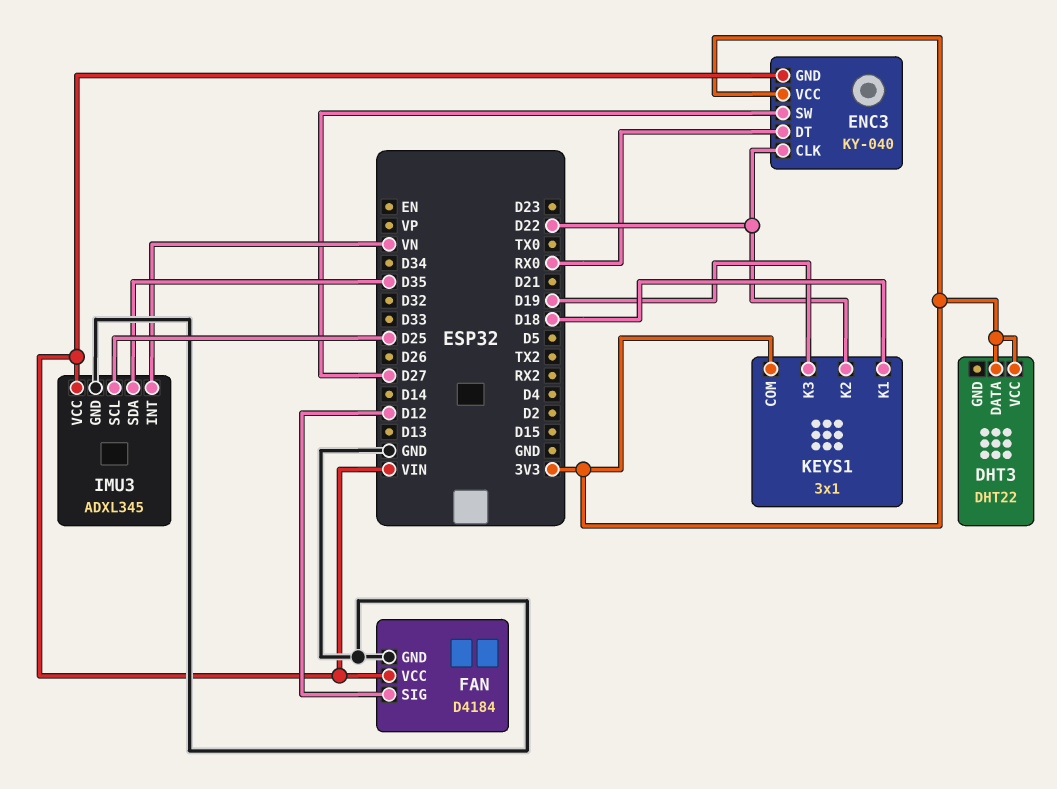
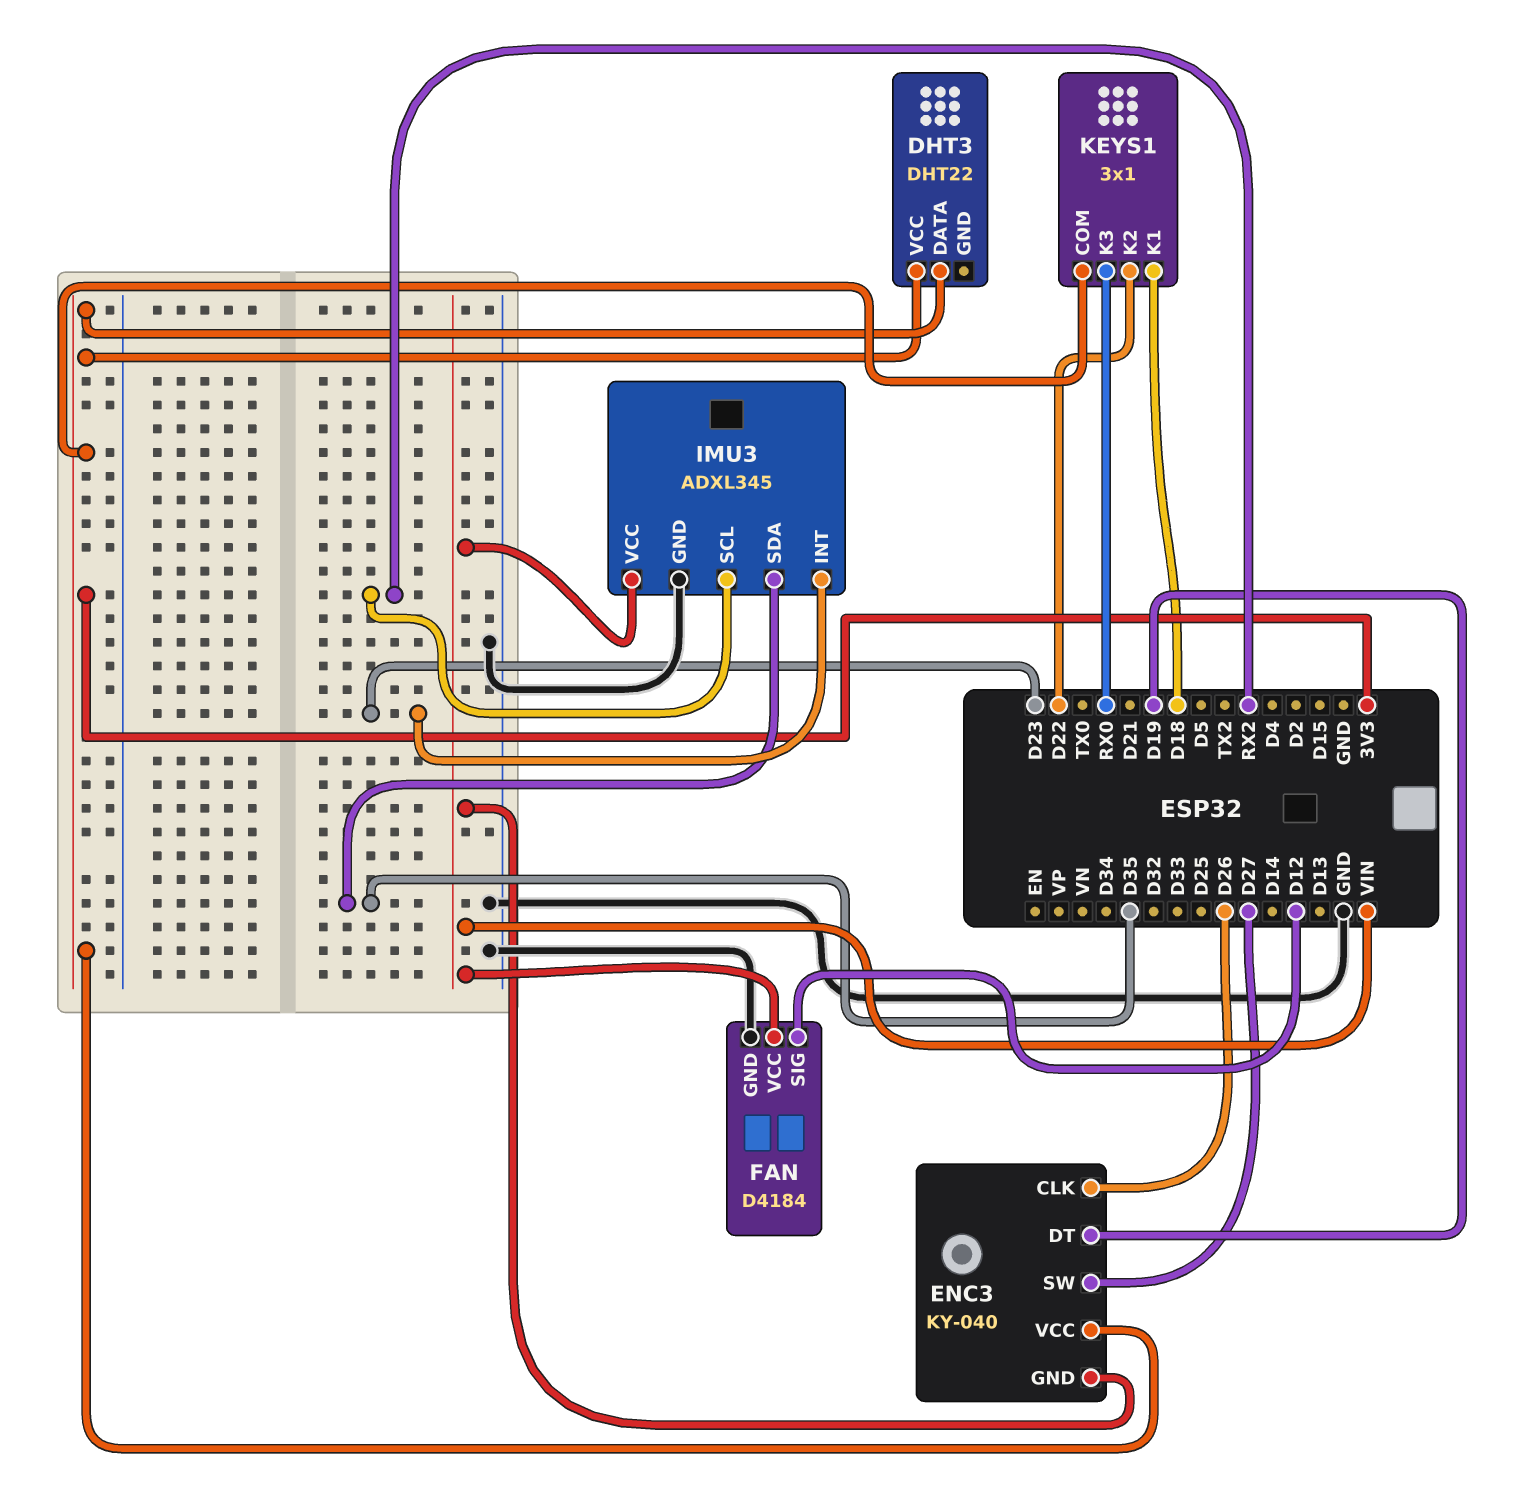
ENC3 pin CLK: D22 -> D26
ENC3 pin DT: RX0 -> D19
IMU3 pin INT: VN -> D23
IMU3 pin SCL: D25 -> RX2
KEYS1 pin K3: D19 -> RX0

